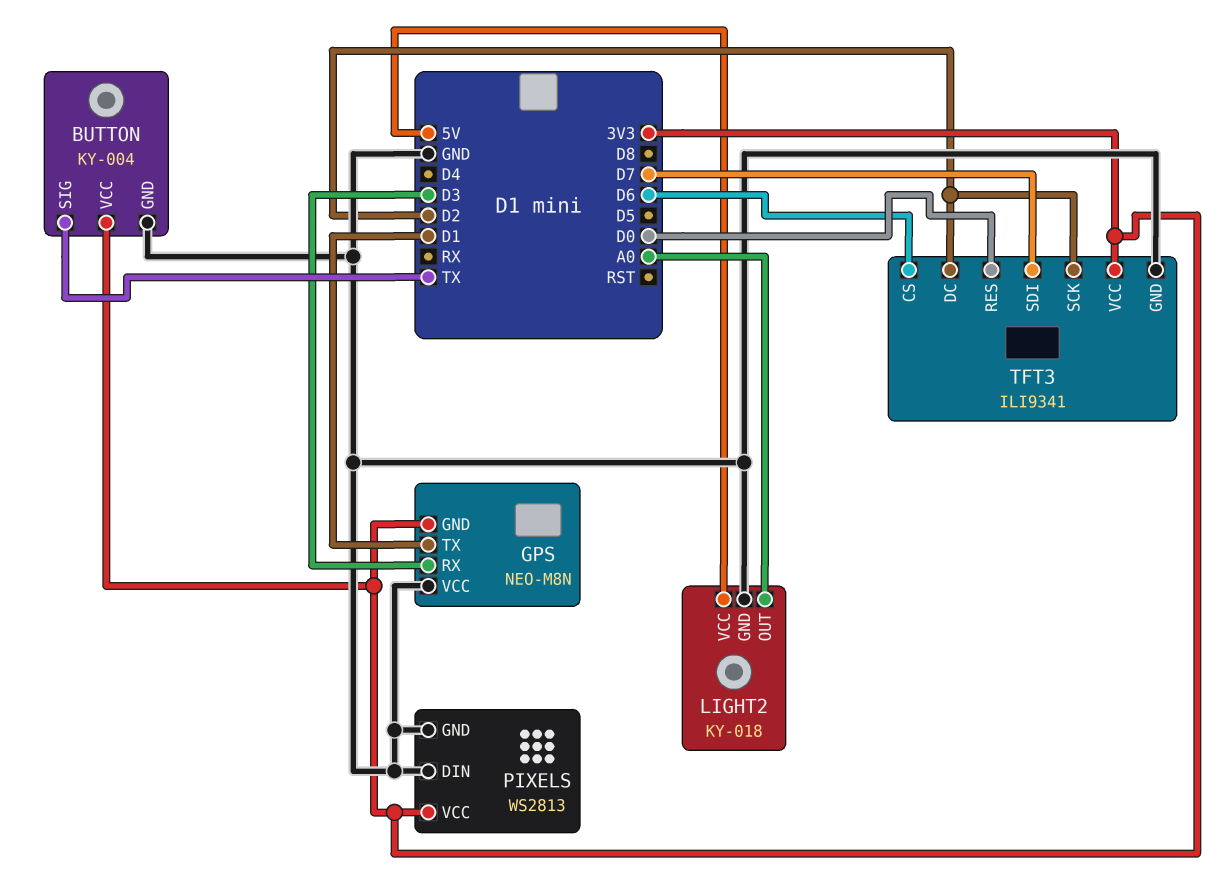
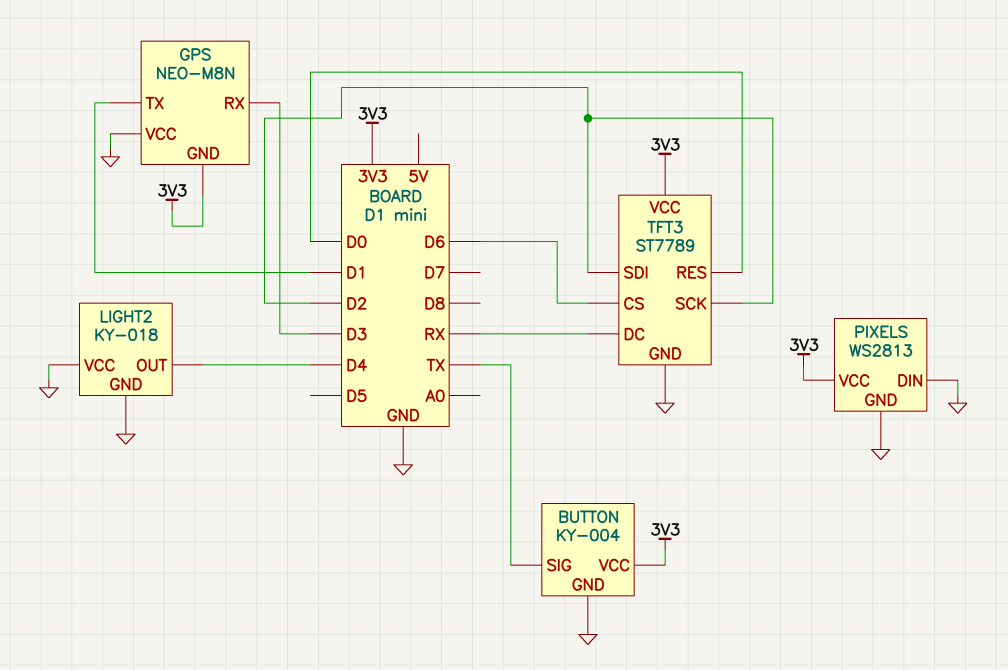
LIGHT2 pin OUT: A0 -> D4
LIGHT2 pin VCC: 5V -> GND
TFT3: ILI9341 -> ST7789
TFT3 pin DC: D2 -> RX
TFT3 pin SDI: D7 -> D2

